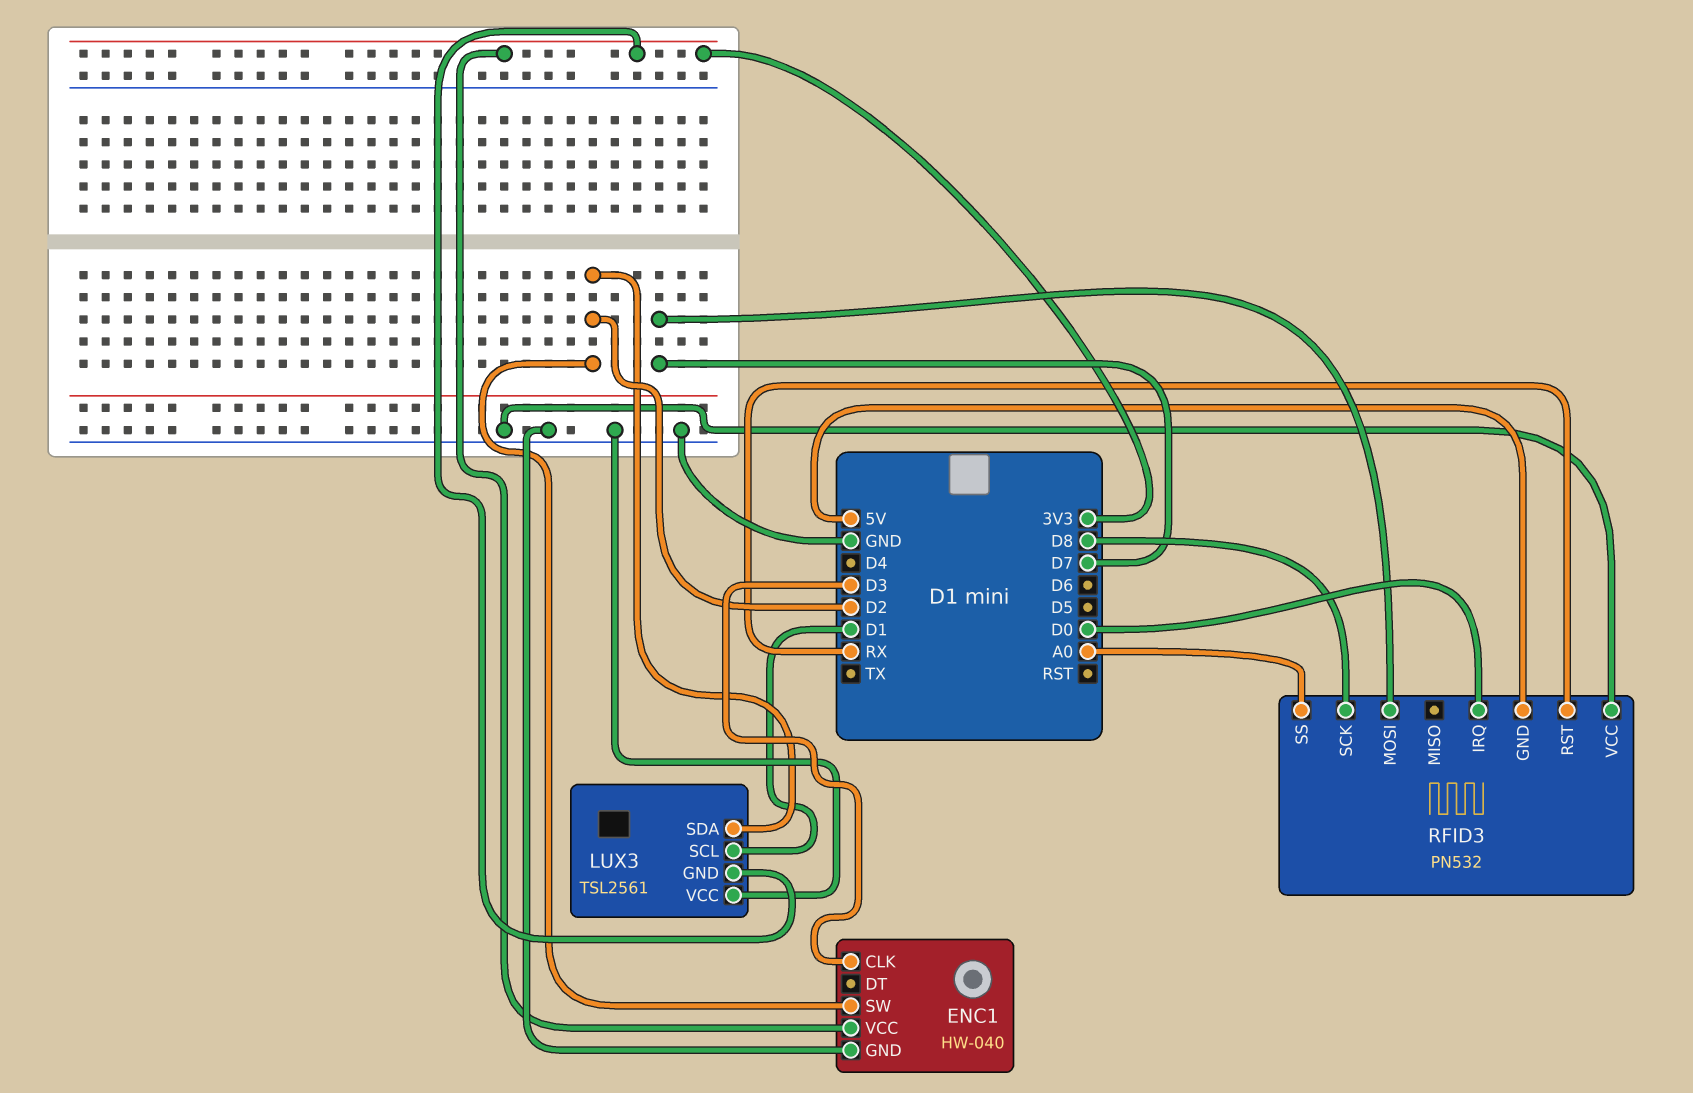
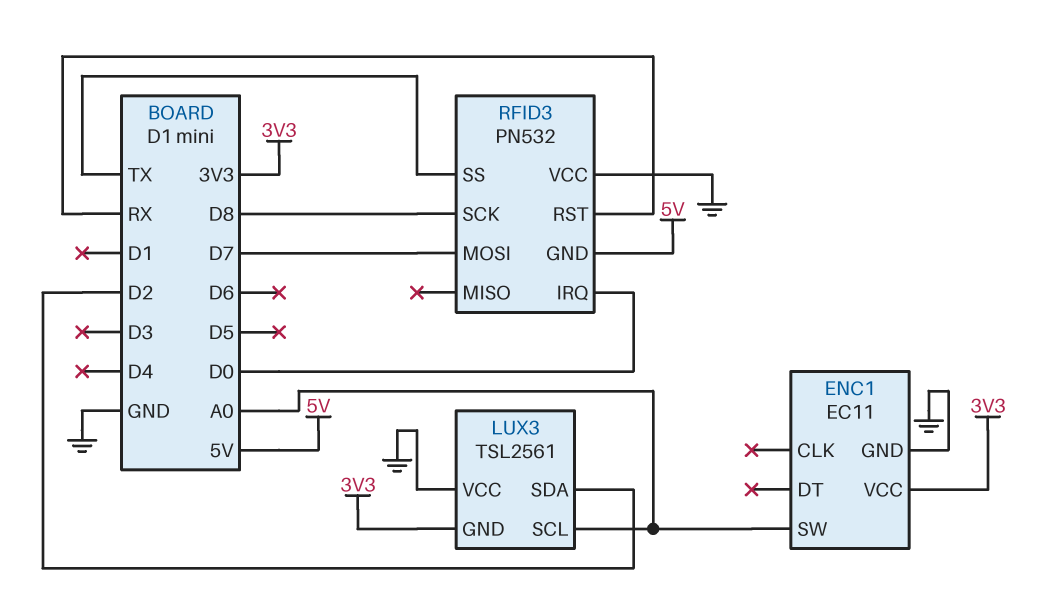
ENC1: HW-040 -> EC11
ENC1 pin CLK: D3 -> none
ENC1 pin SW: D2 -> A0
LUX3 pin SCL: D1 -> A0
RFID3 pin SS: A0 -> TX

